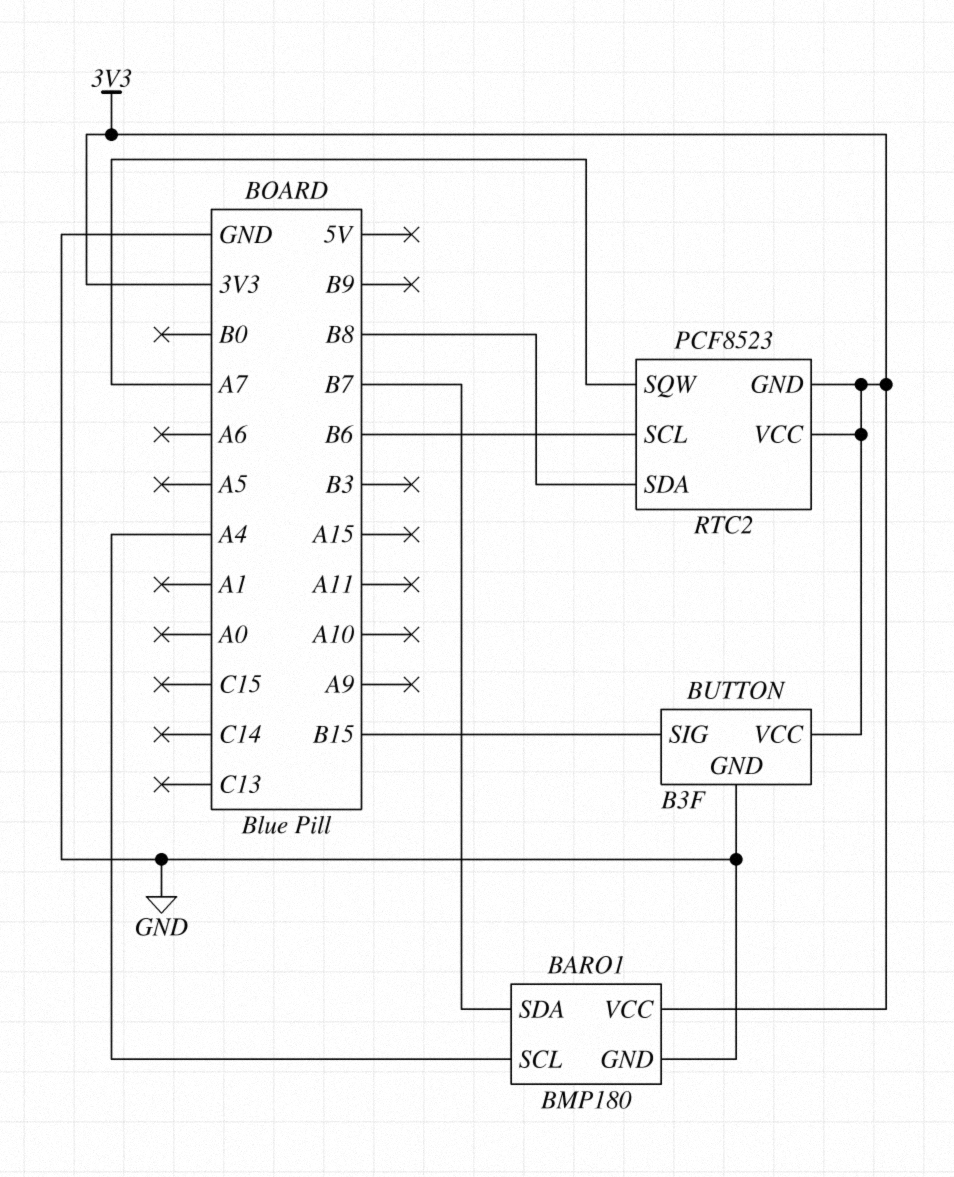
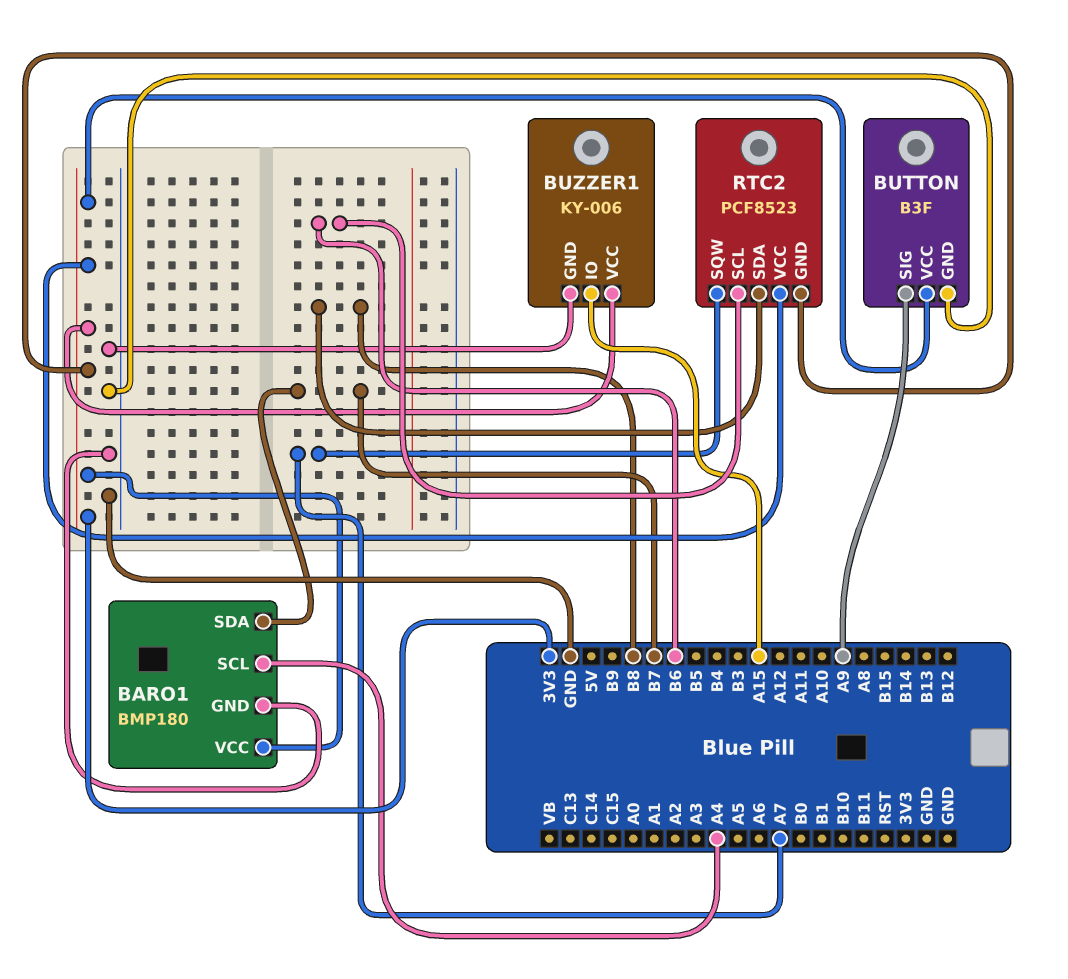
BUTTON pin SIG: B15 -> A9
BUZZER1: none -> KY-006
BUZZER1 pin GND: none -> GND
BUZZER1 pin IO: none -> A15
BUZZER1 pin VCC: none -> 3V3

